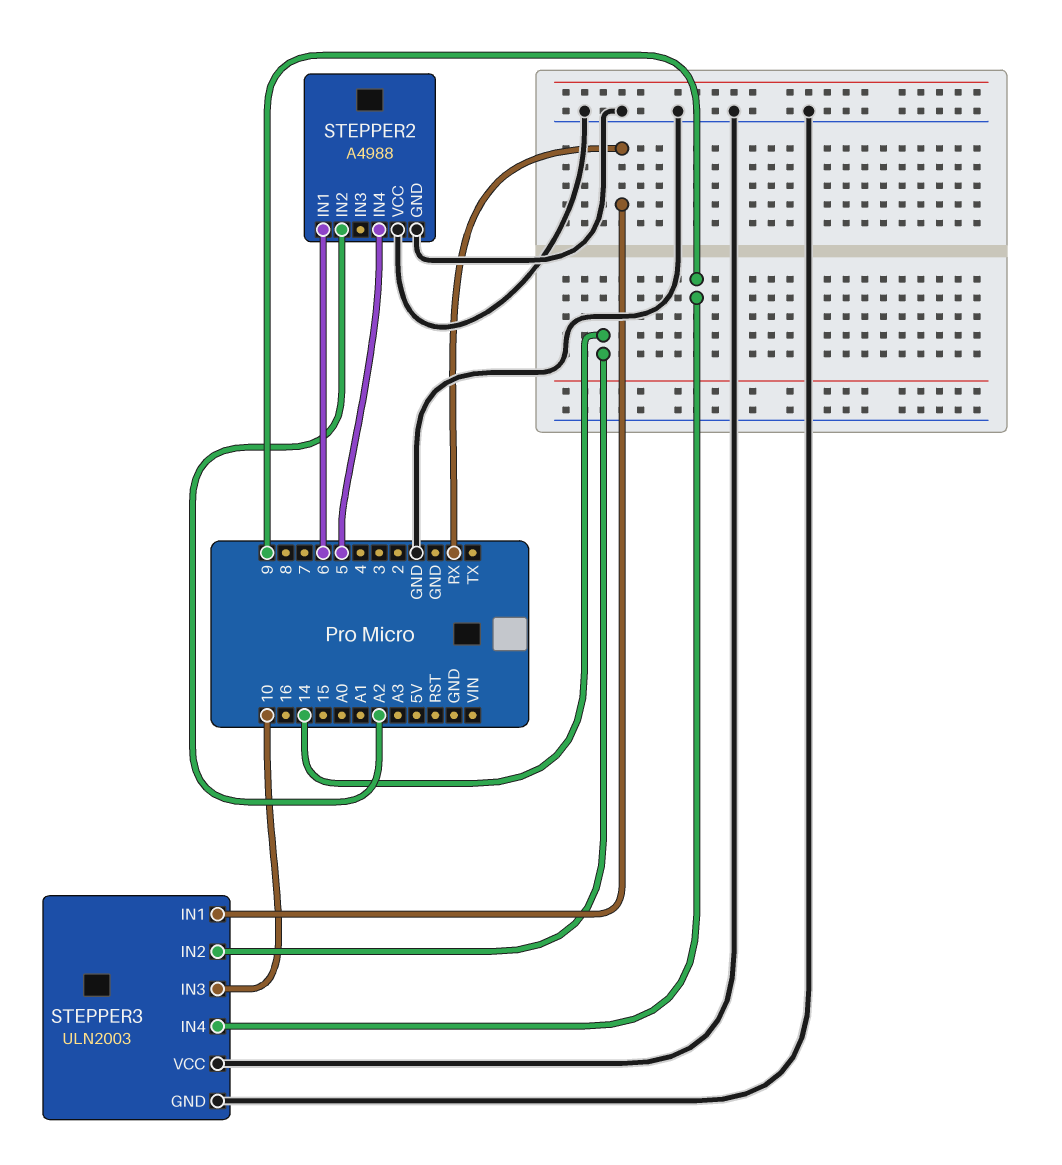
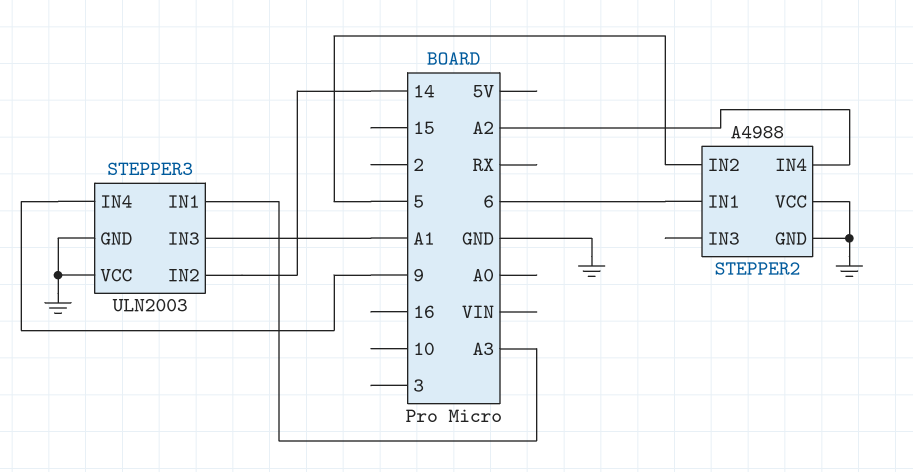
STEPPER2 pin IN2: A2 -> 5
STEPPER2 pin IN4: 5 -> A2
STEPPER3 pin IN1: RX -> A3
STEPPER3 pin IN3: 10 -> A1

